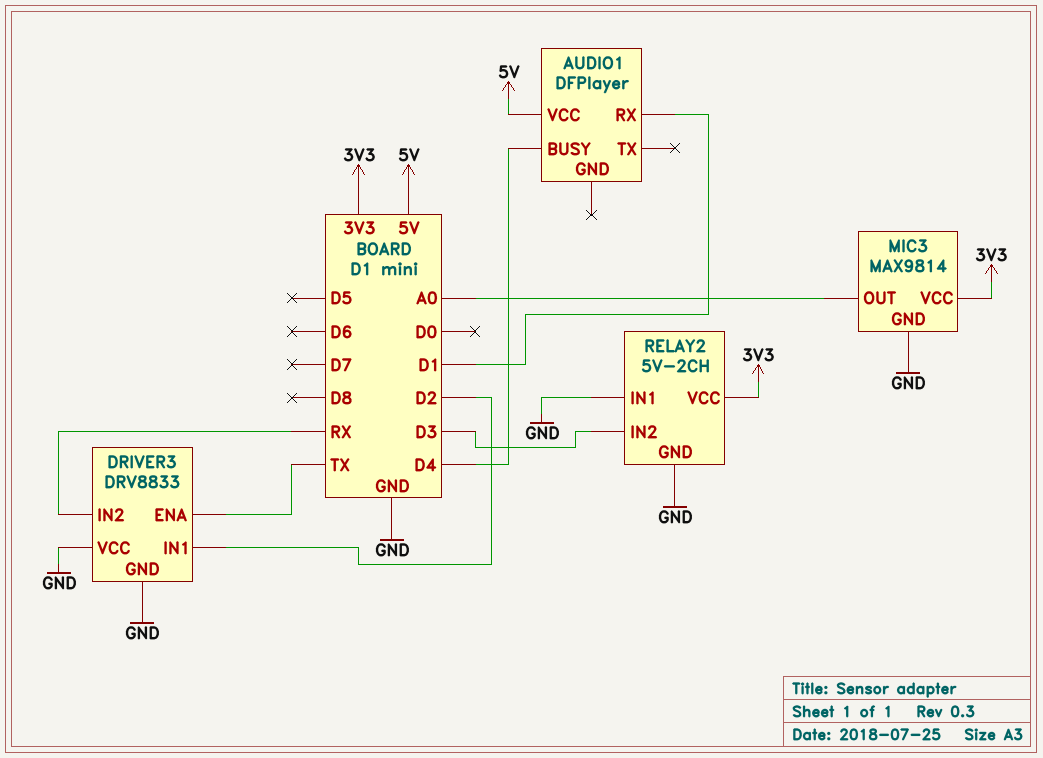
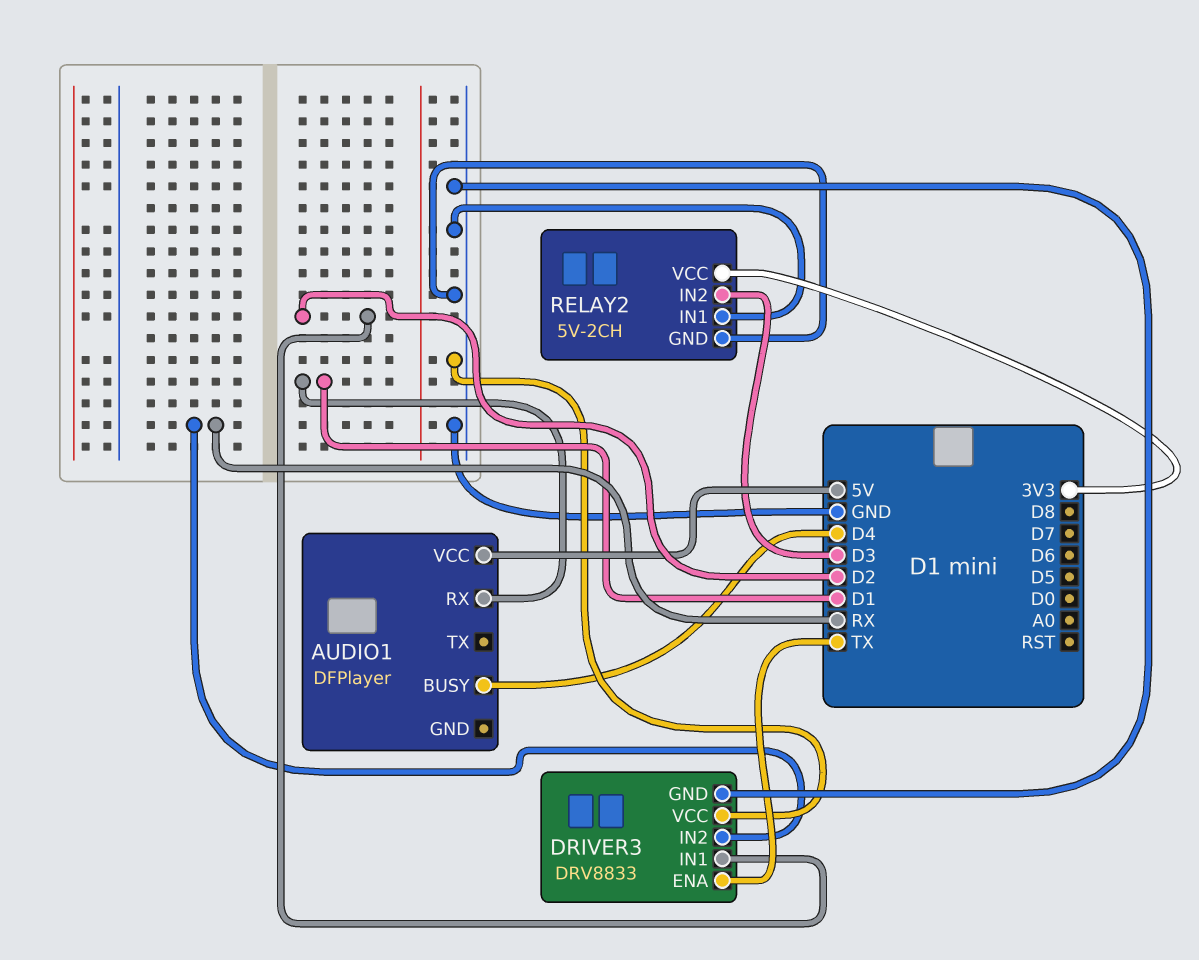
MIC3: MAX9814 -> none
MIC3 pin GND: GND -> none
MIC3 pin OUT: A0 -> none
MIC3 pin VCC: 3V3 -> none

